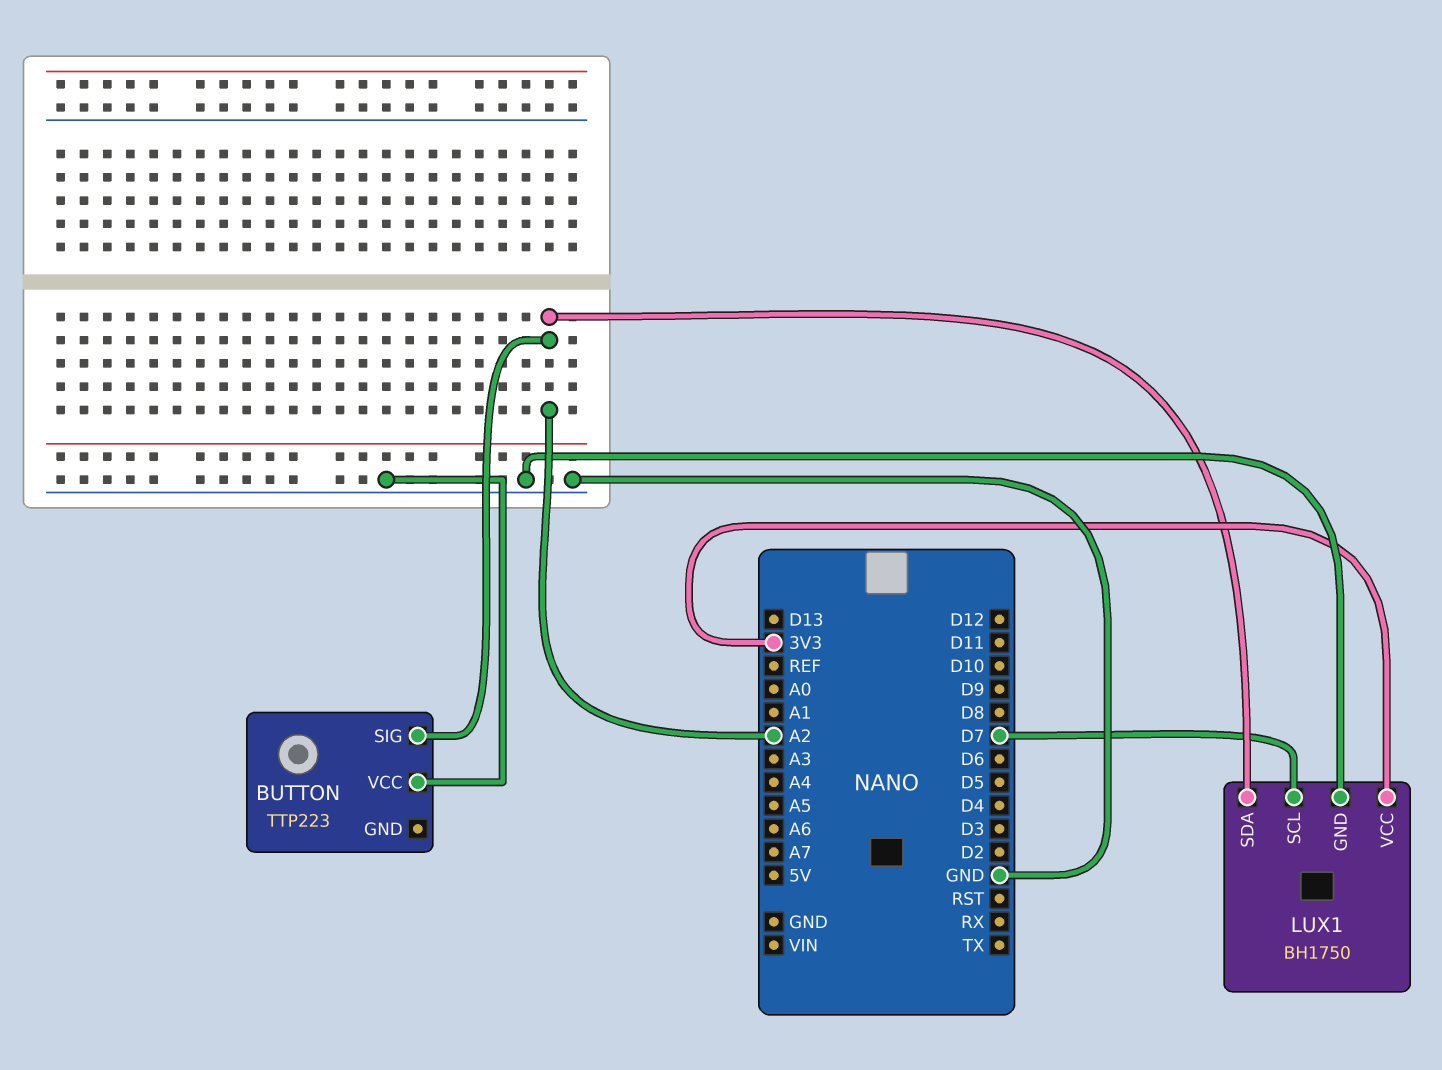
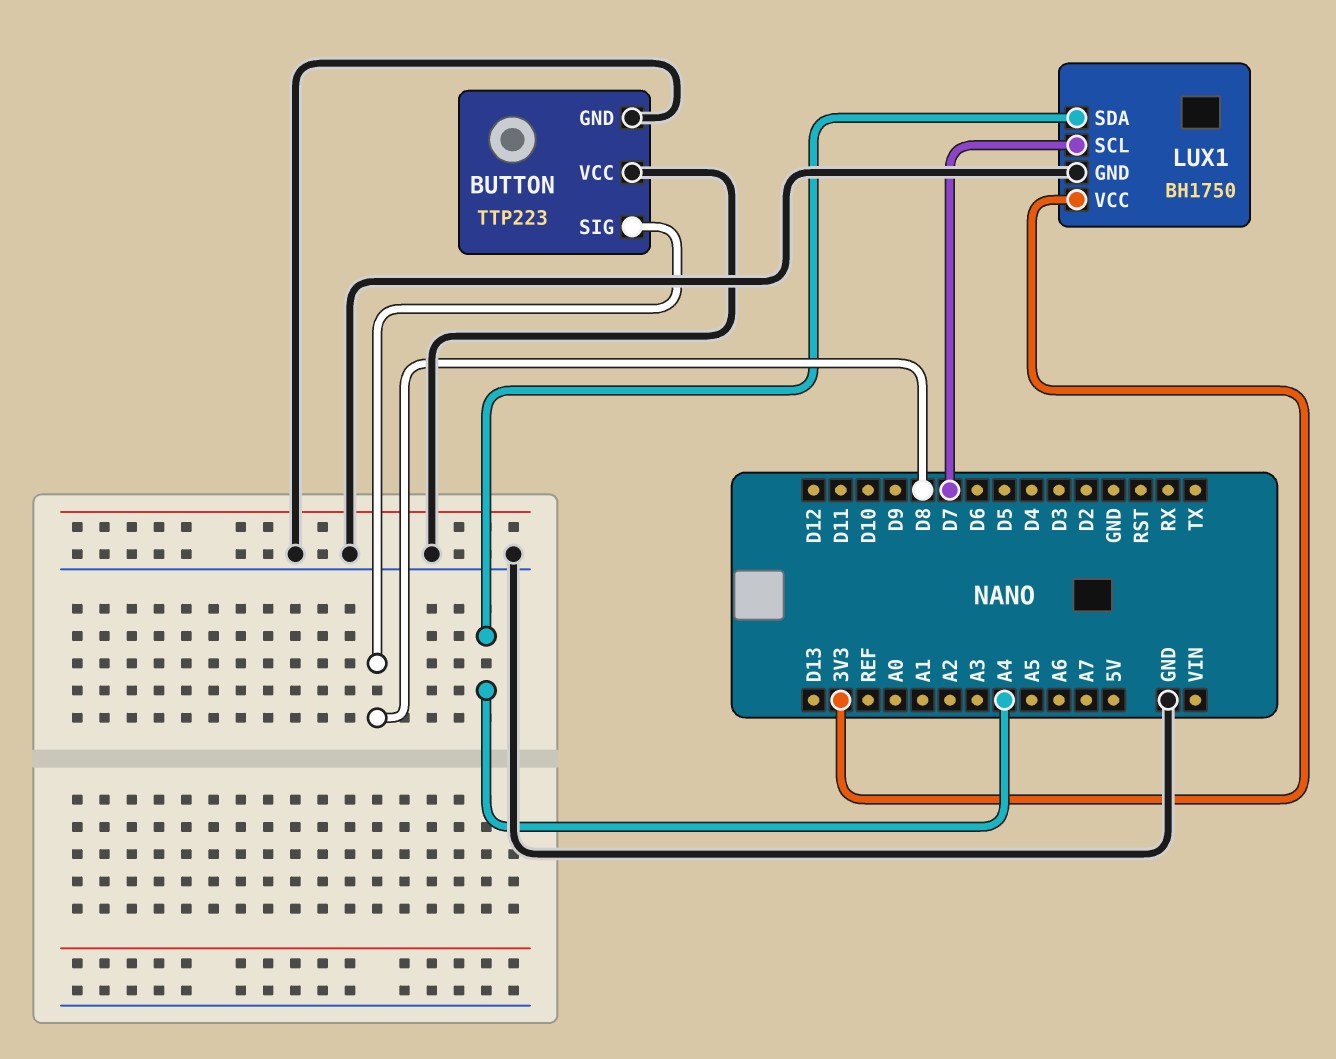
BUTTON pin GND: none -> GND
BUTTON pin SIG: A2 -> D8
LUX1 pin SDA: A2 -> A4

